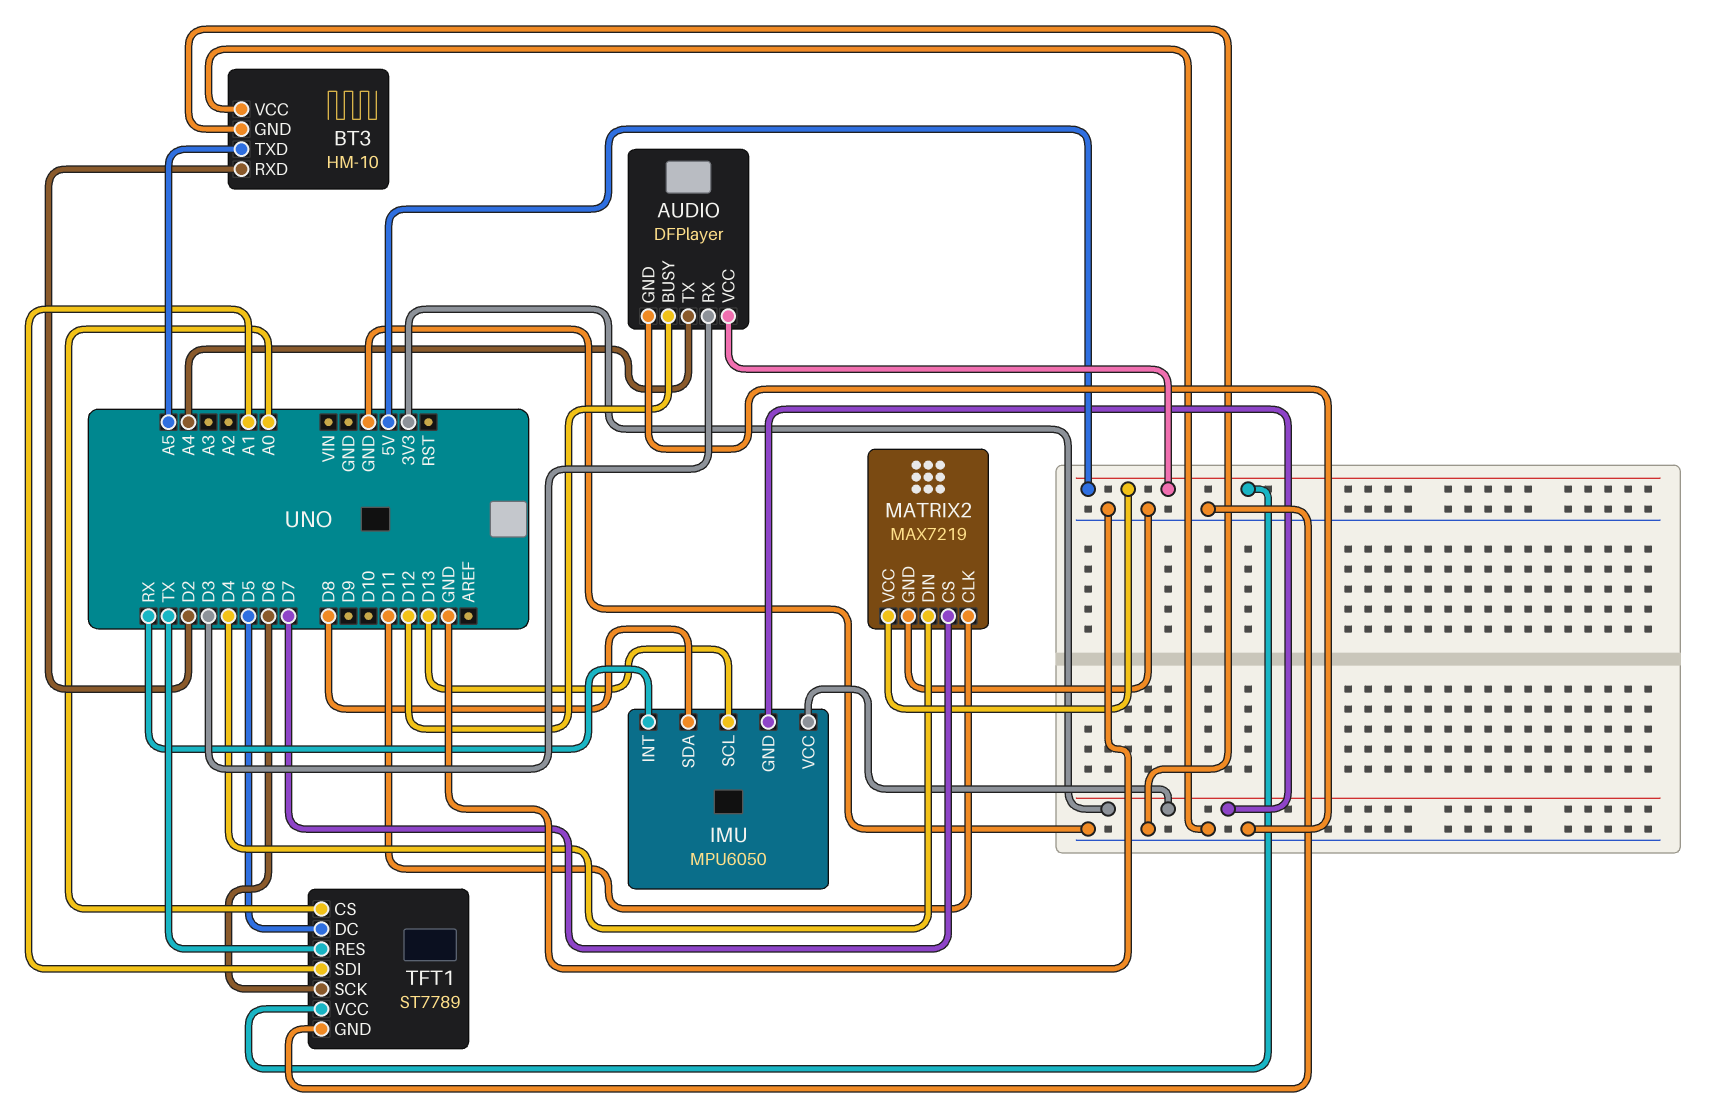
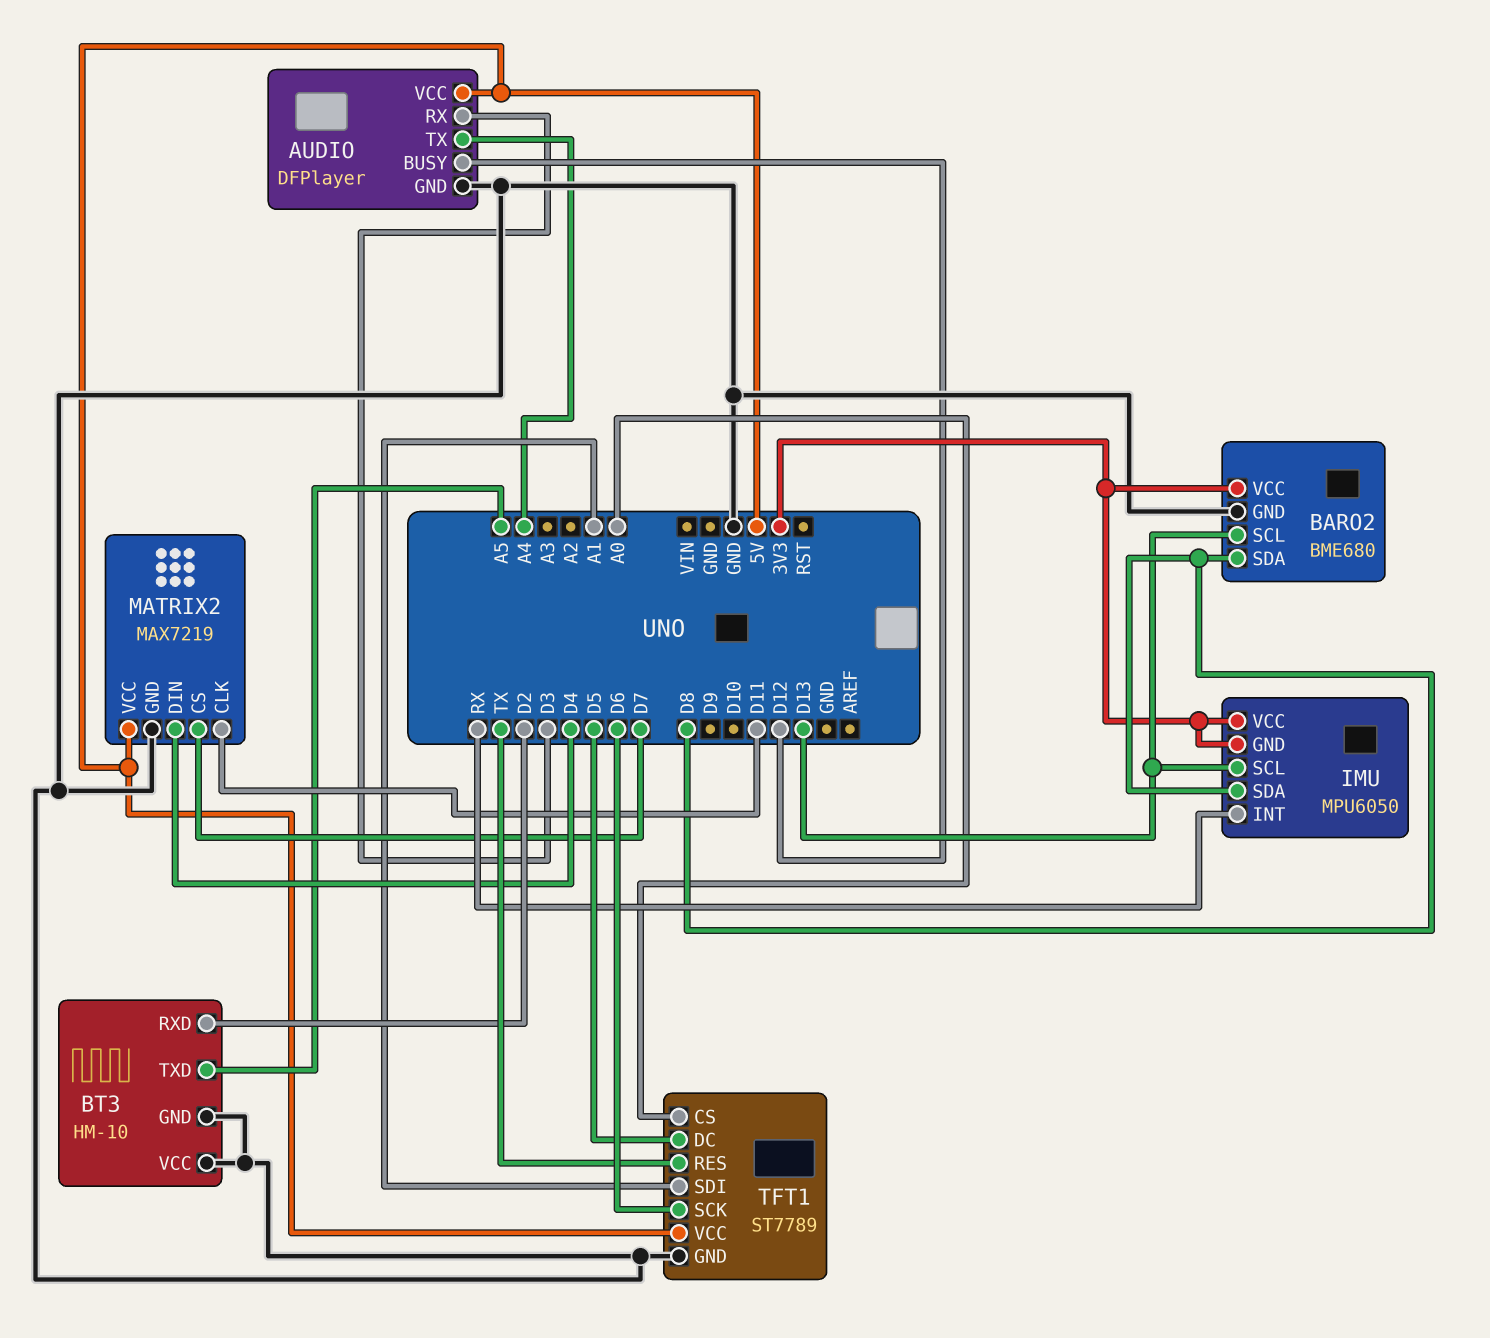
BARO2: none -> BME680
BARO2 pin GND: none -> GND
BARO2 pin SCL: none -> D13
BARO2 pin SDA: none -> D8
BARO2 pin VCC: none -> 3V3

